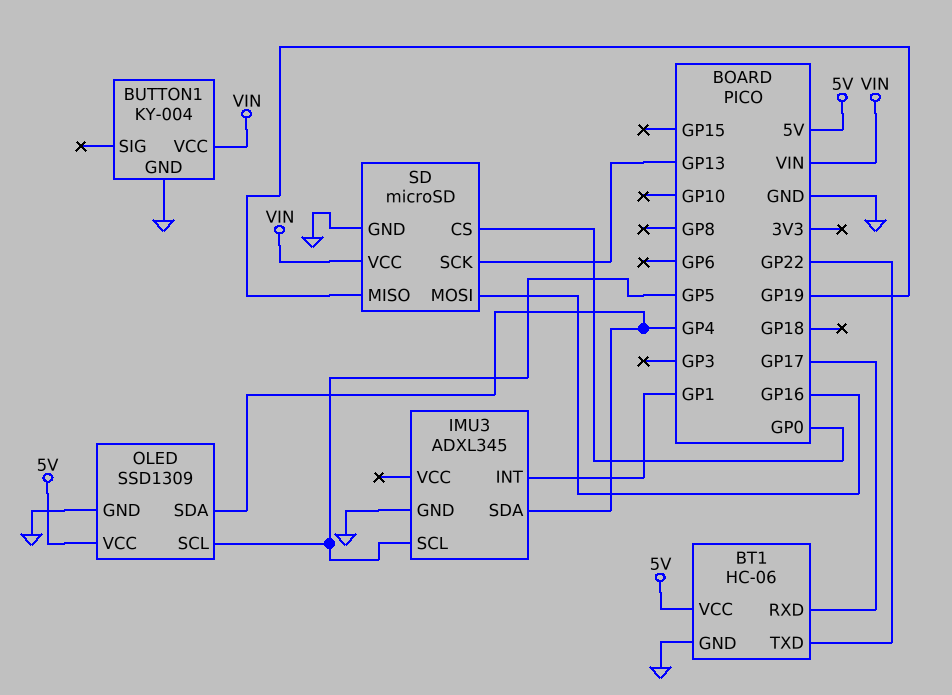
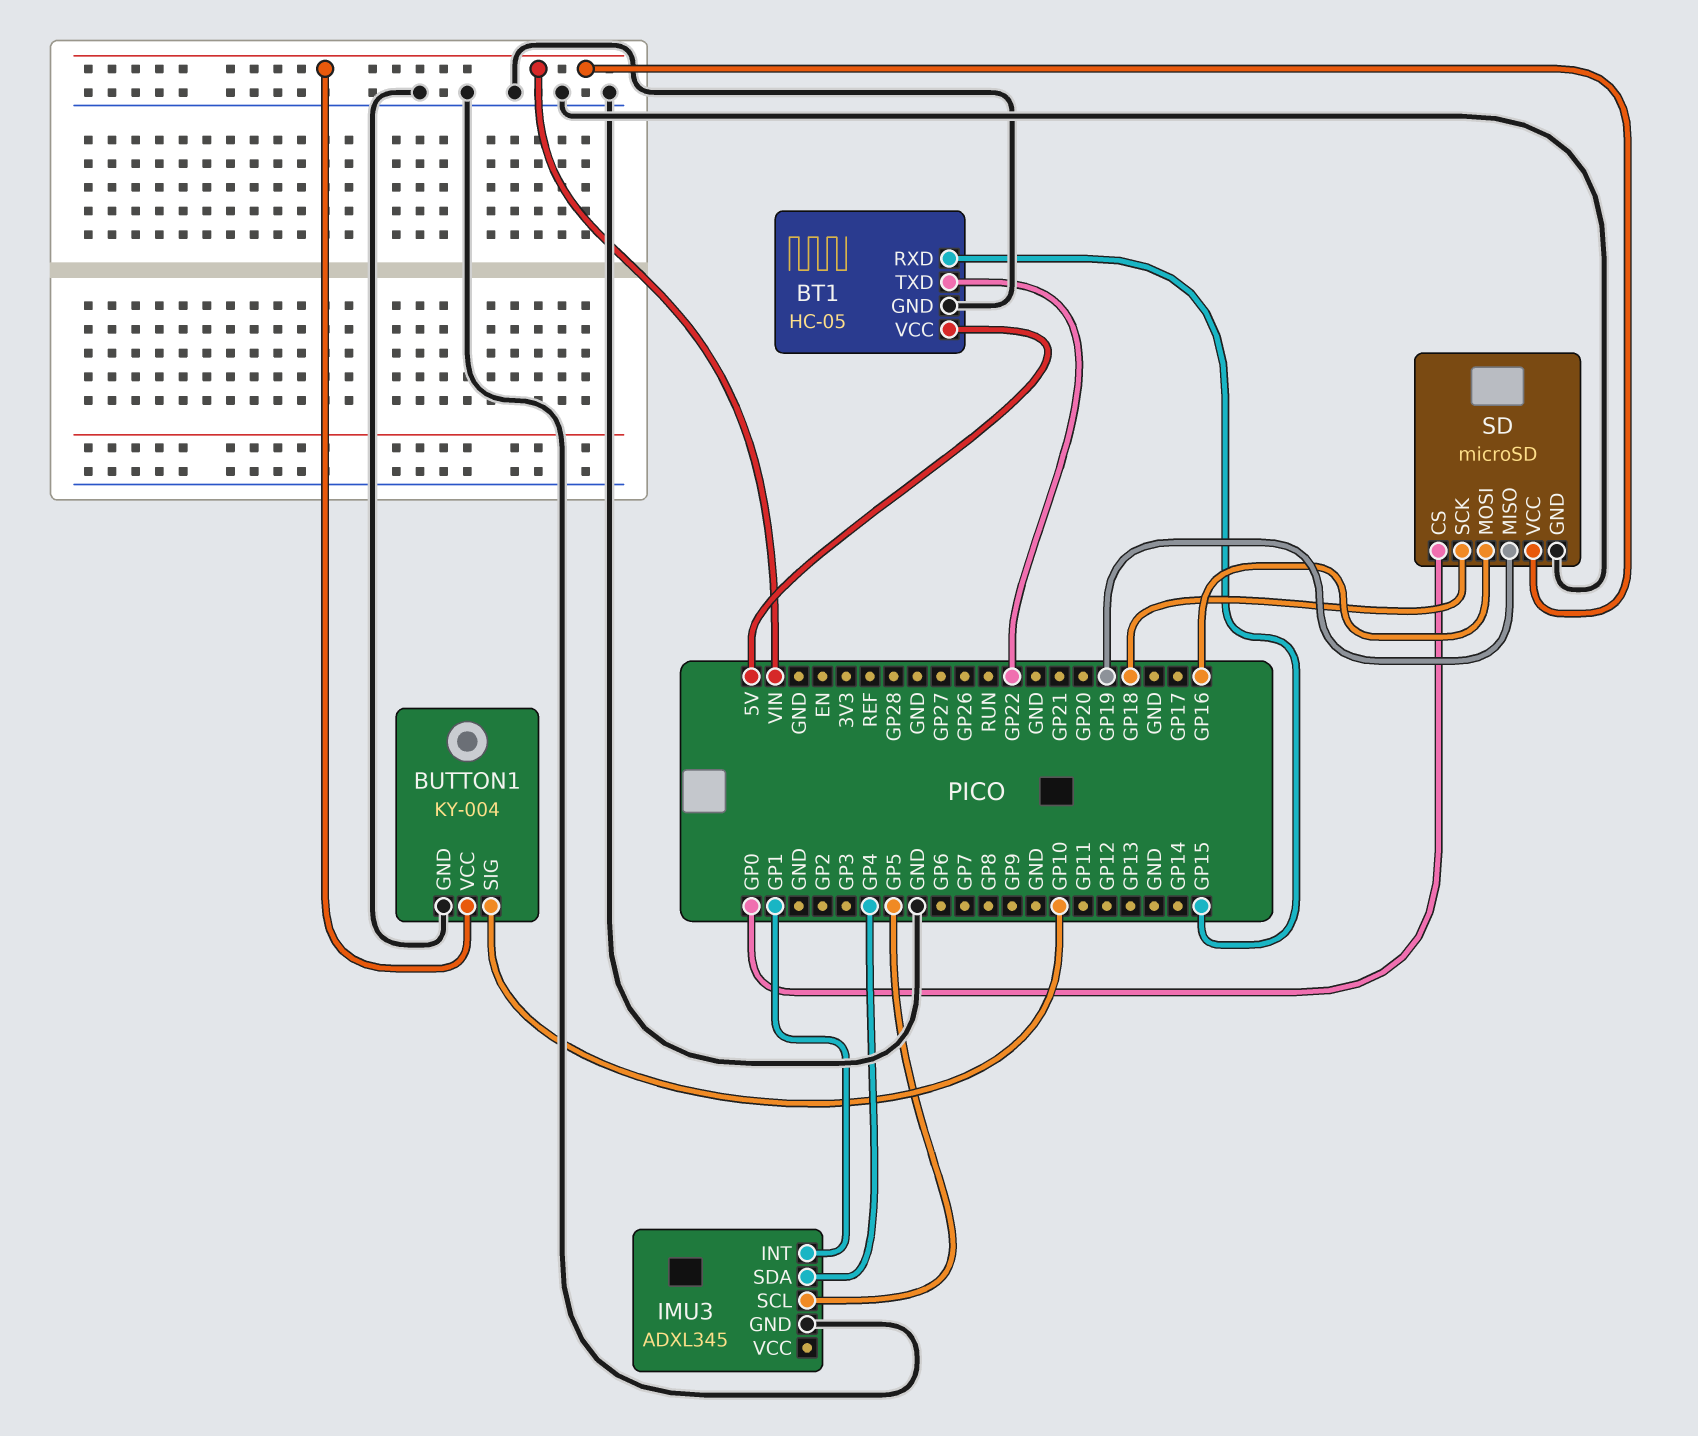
BT1: HC-06 -> HC-05
BT1 pin RXD: GP17 -> GP15
BUTTON1 pin SIG: none -> GP10
OLED: SSD1309 -> none
OLED pin GND: GND -> none
OLED pin SCL: GP5 -> none
OLED pin SDA: GP4 -> none
OLED pin VCC: 5V -> none
SD pin SCK: GP13 -> GP18

